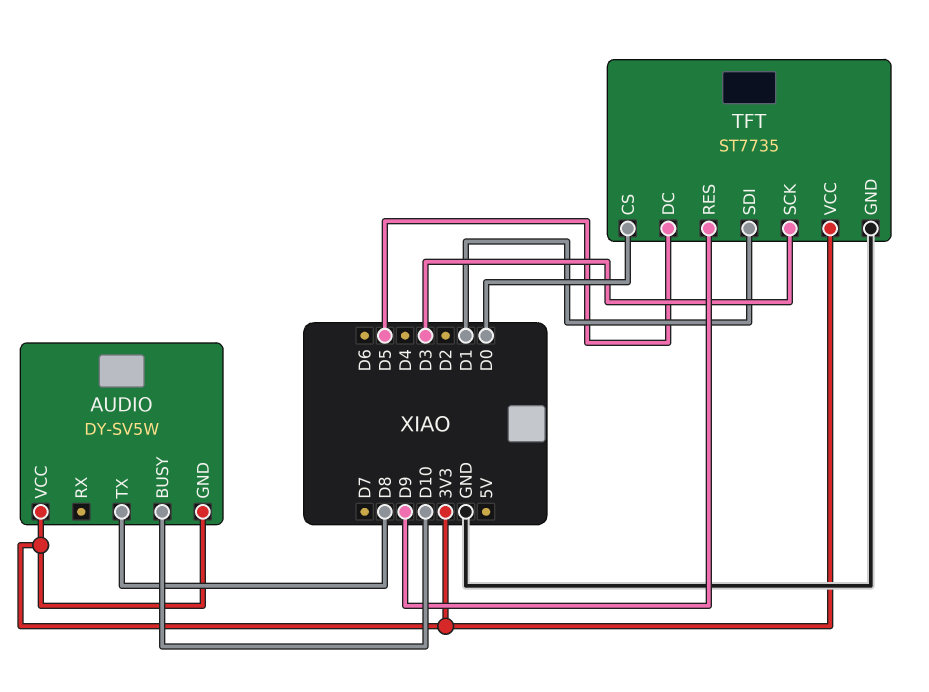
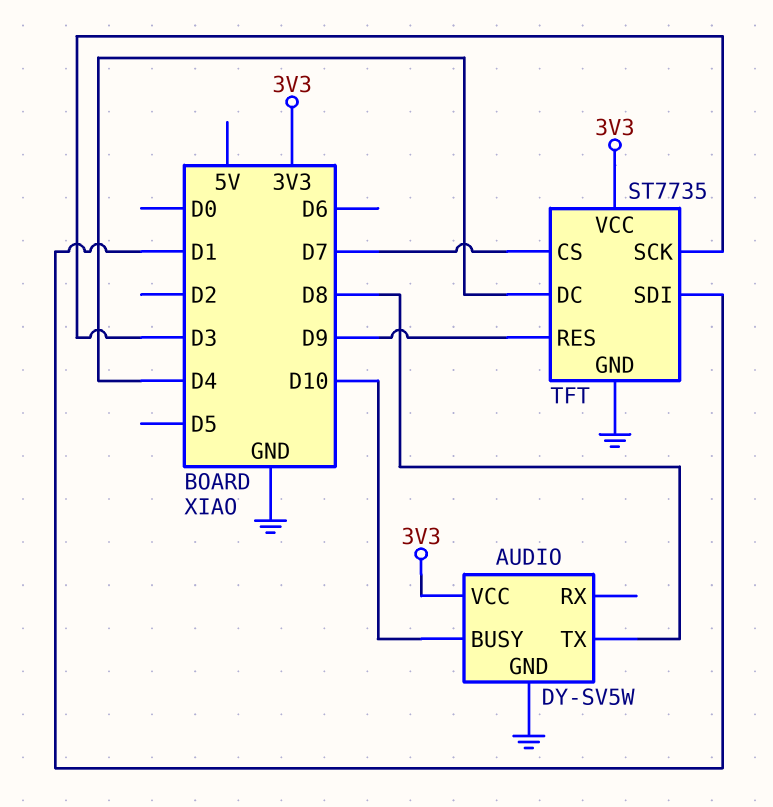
AUDIO pin GND: 3V3 -> GND
TFT pin CS: D0 -> D7
TFT pin DC: D5 -> D4

